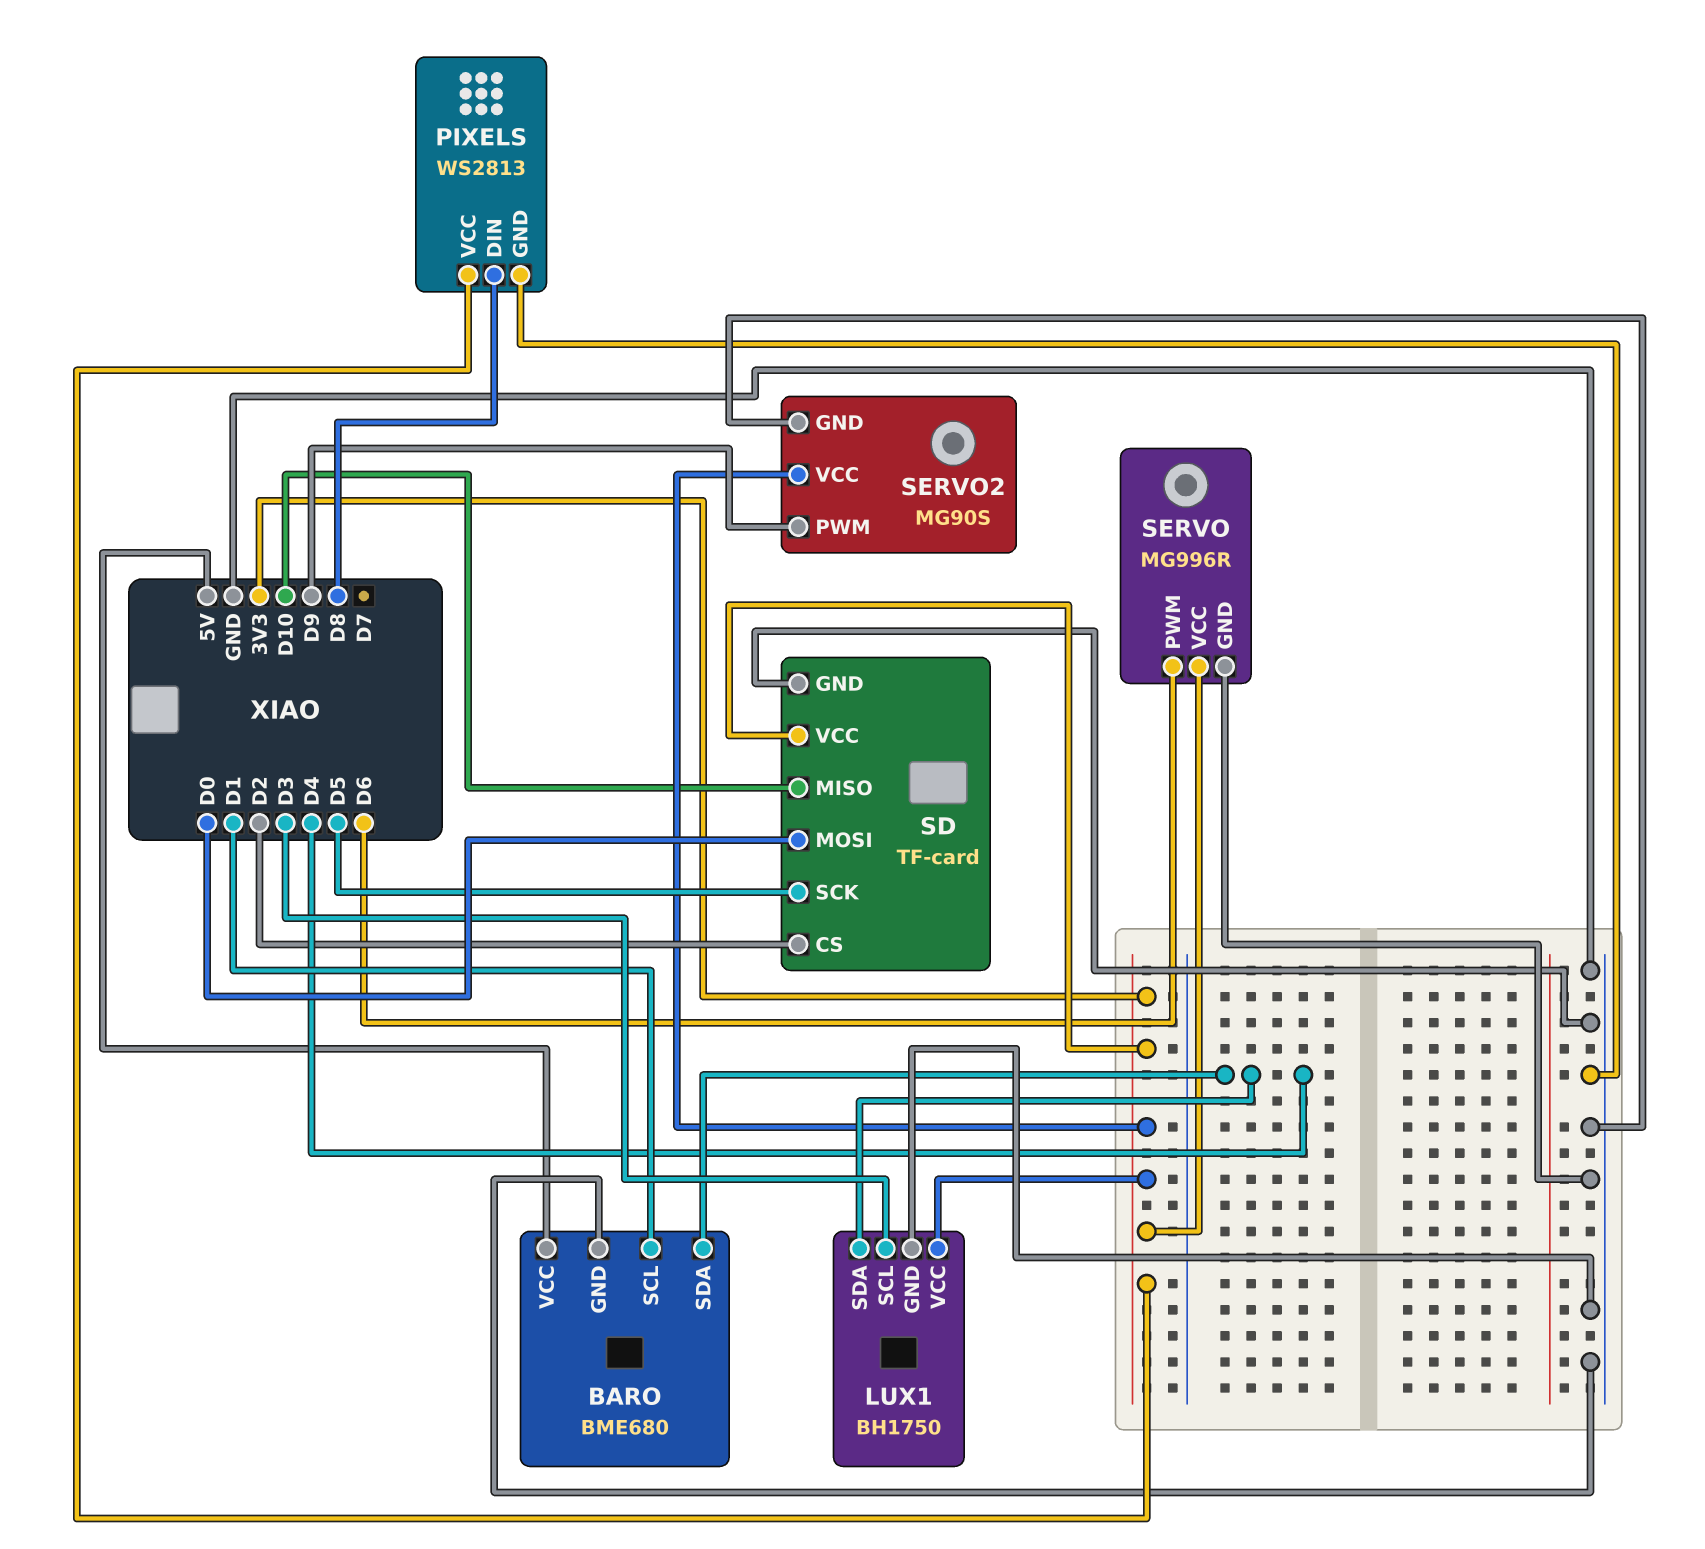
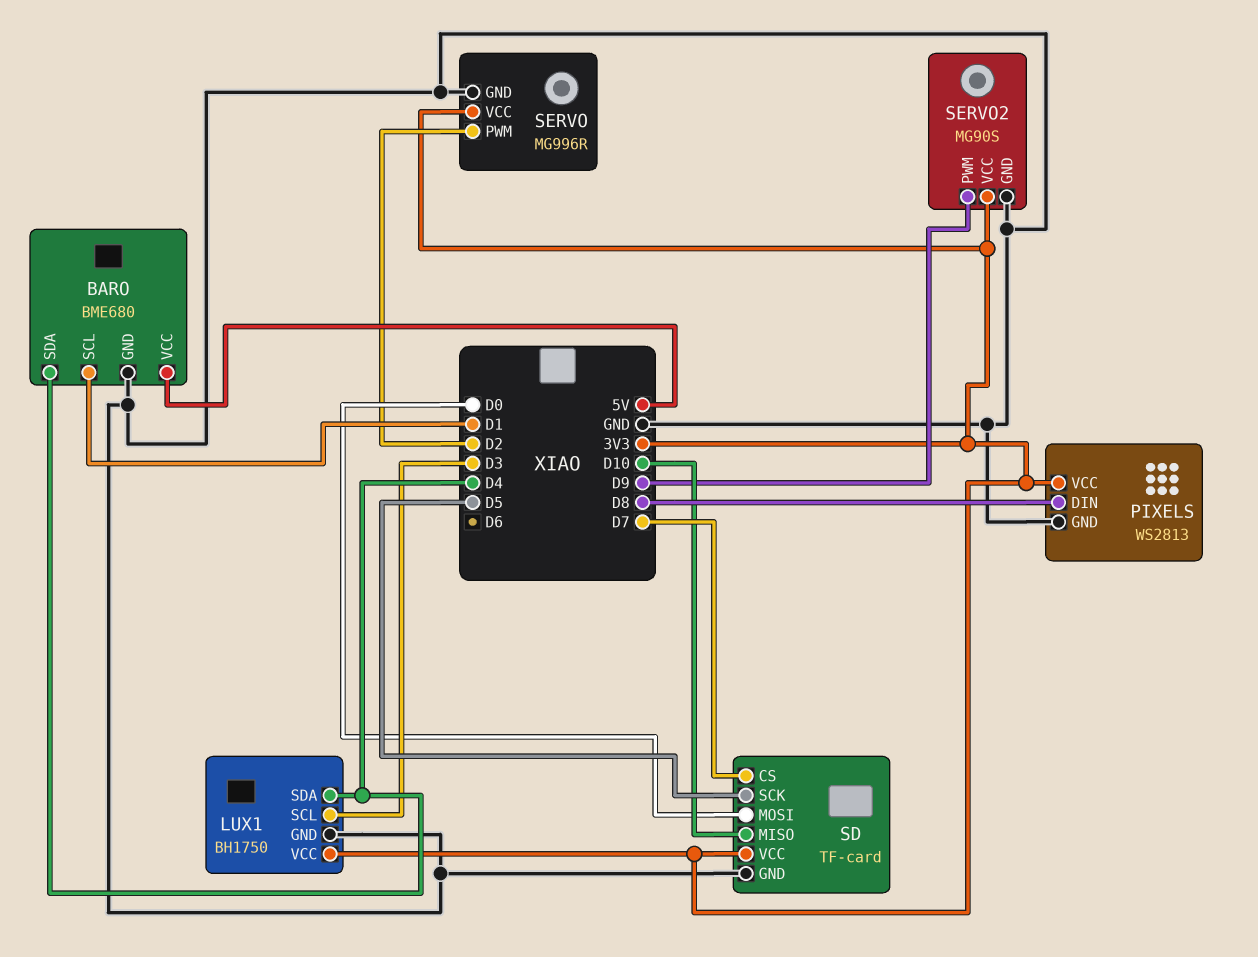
SD pin CS: D2 -> D7
SERVO pin PWM: D6 -> D2

